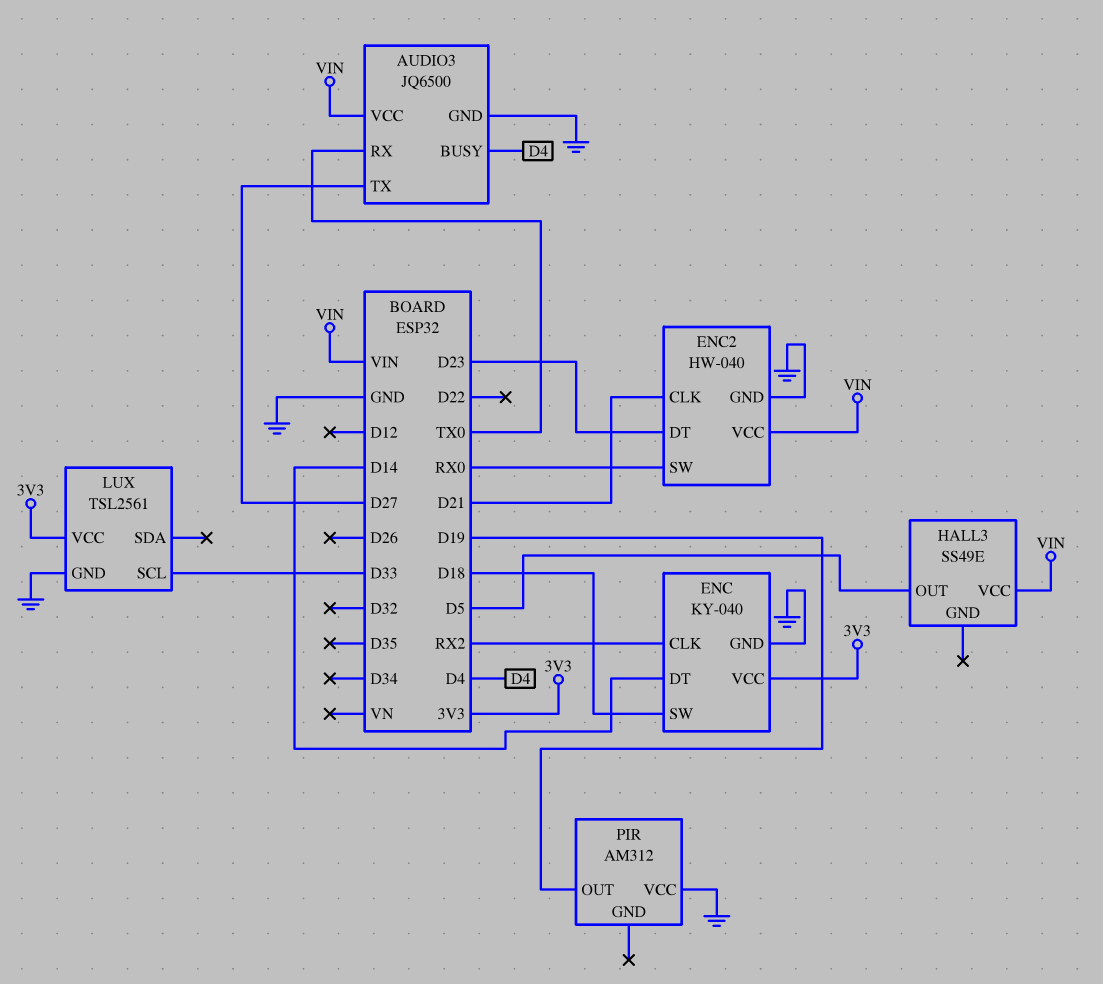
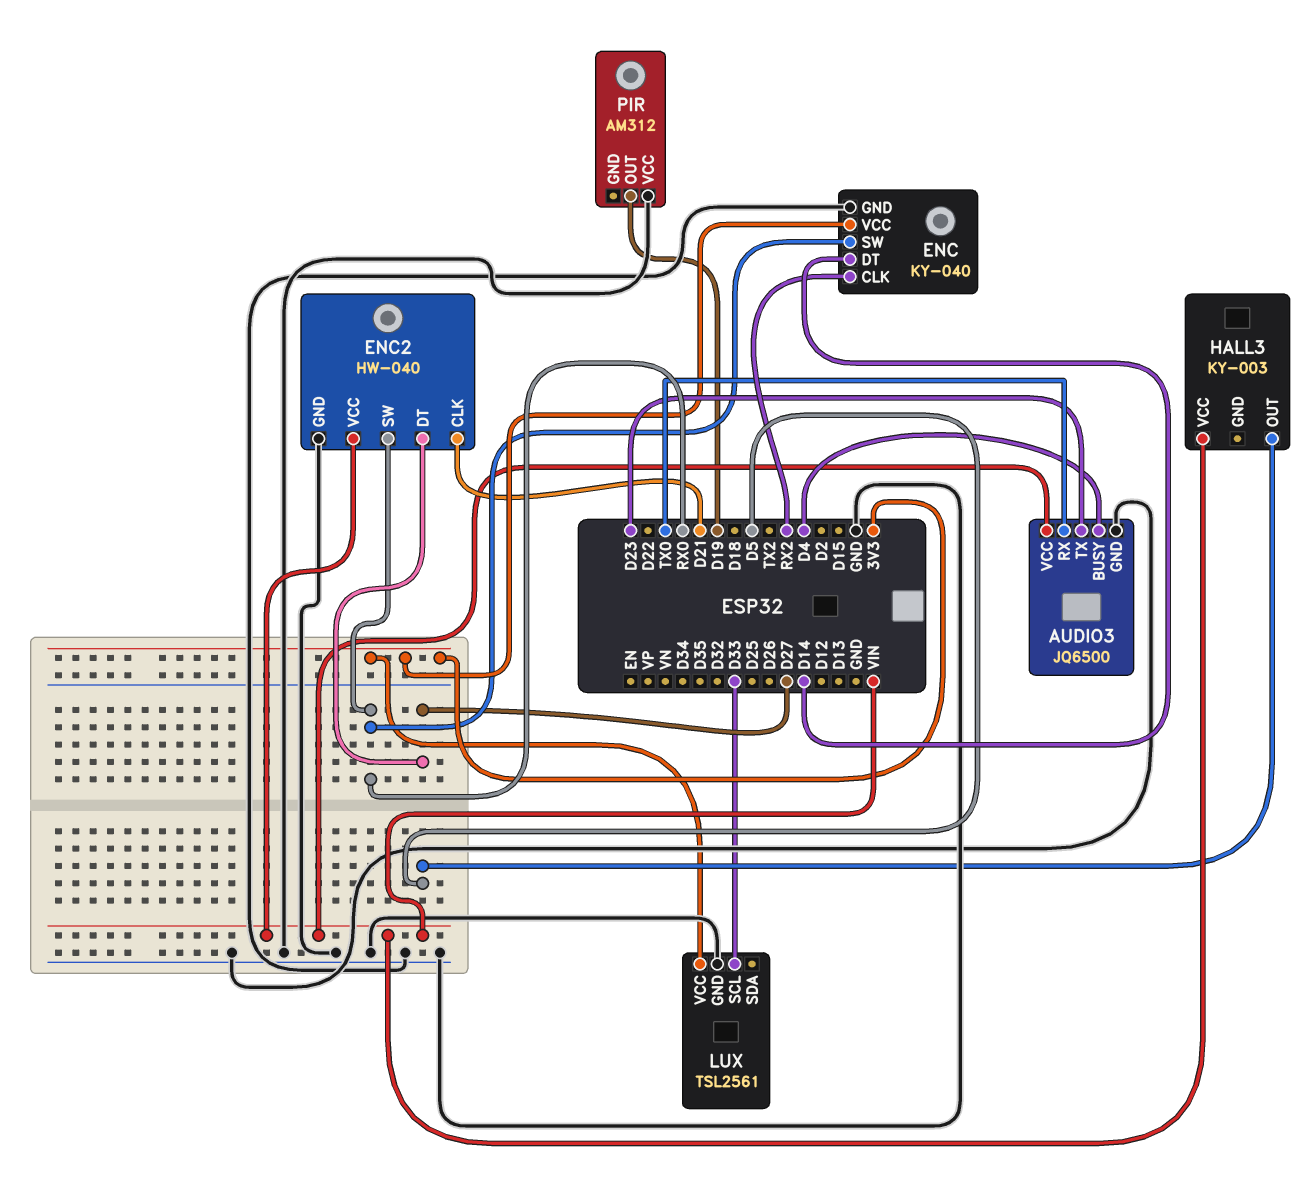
AUDIO3 pin TX: D27 -> D23
ENC pin SW: D18 -> RX0
ENC2 pin DT: D23 -> D27
HALL3: SS49E -> KY-003

